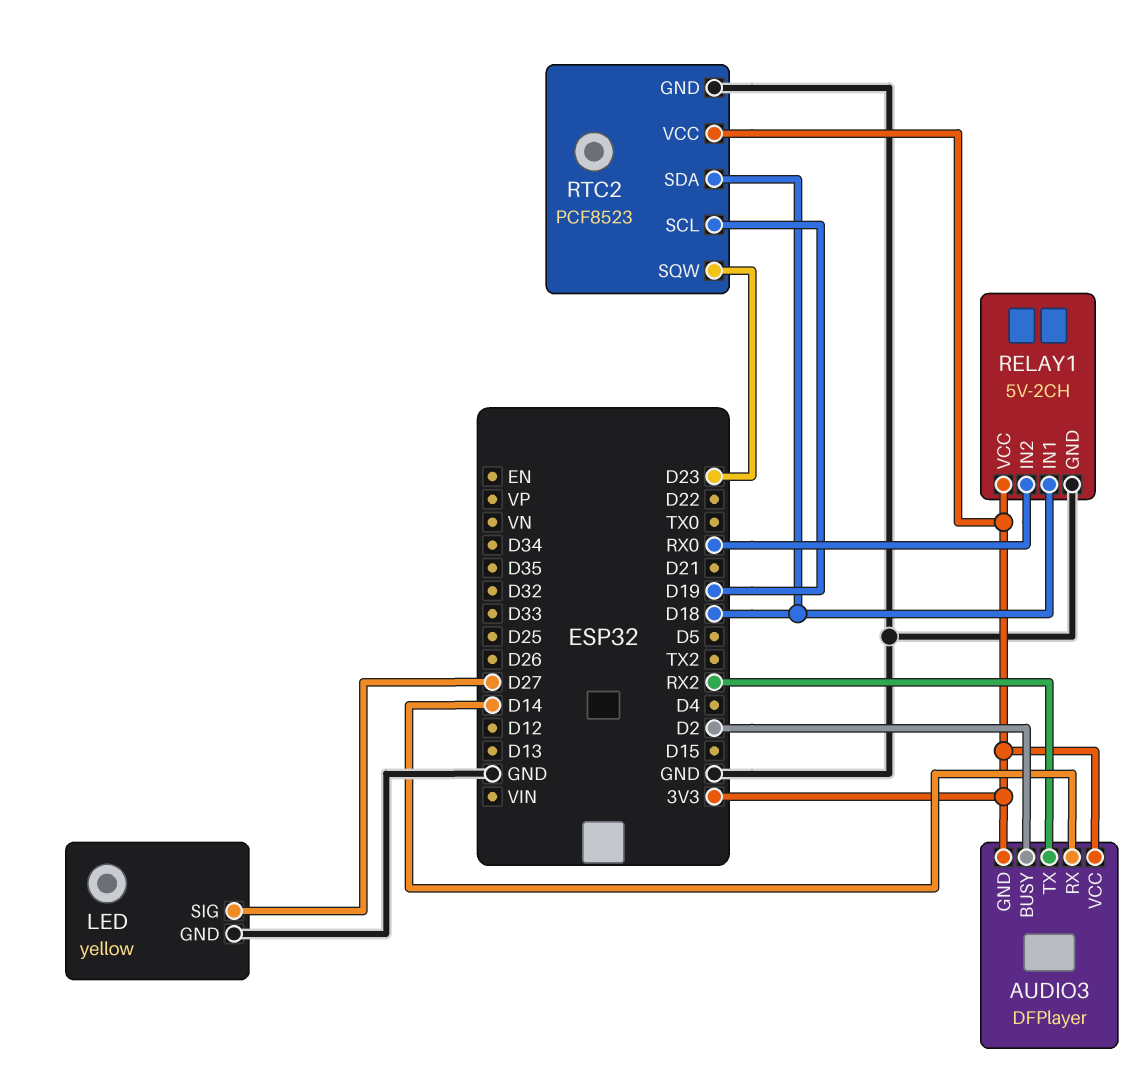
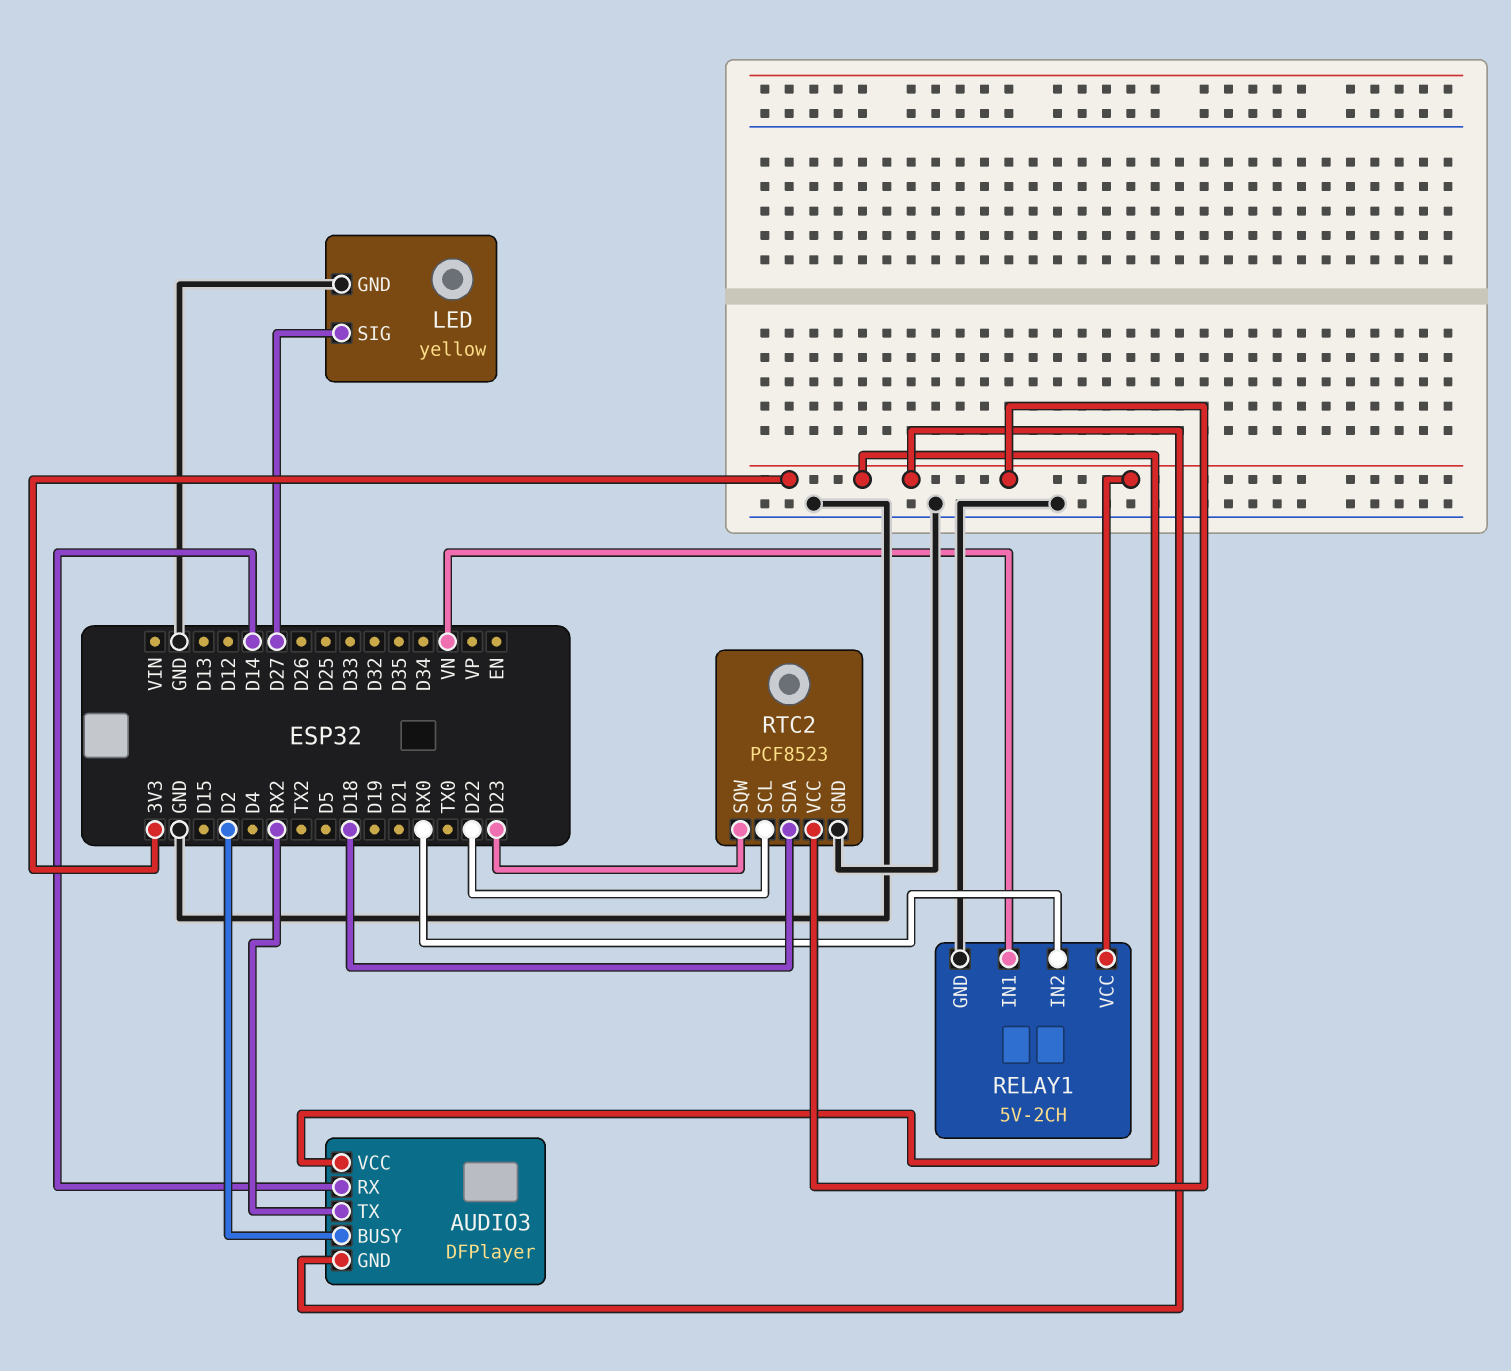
RELAY1 pin IN1: D18 -> VN
RTC2 pin SCL: D19 -> D22

